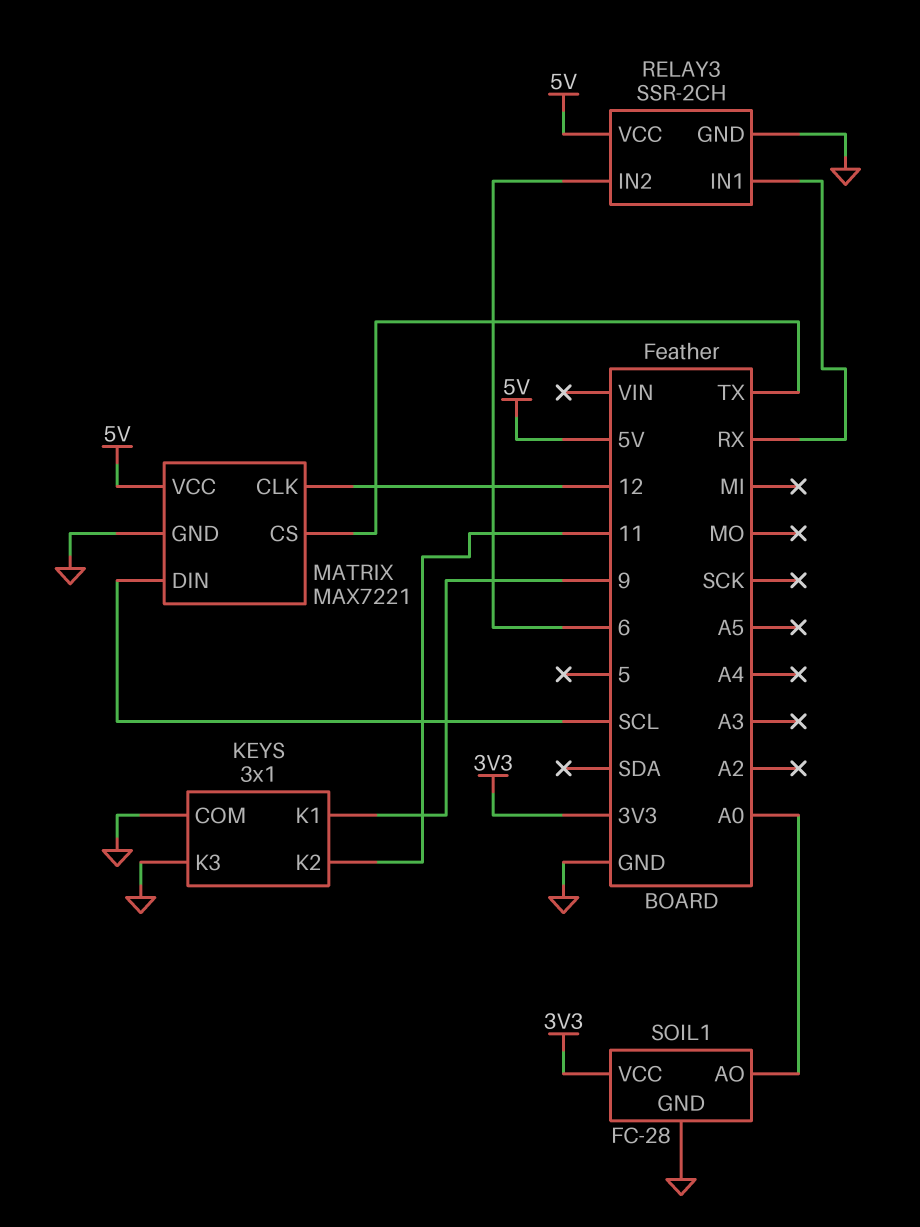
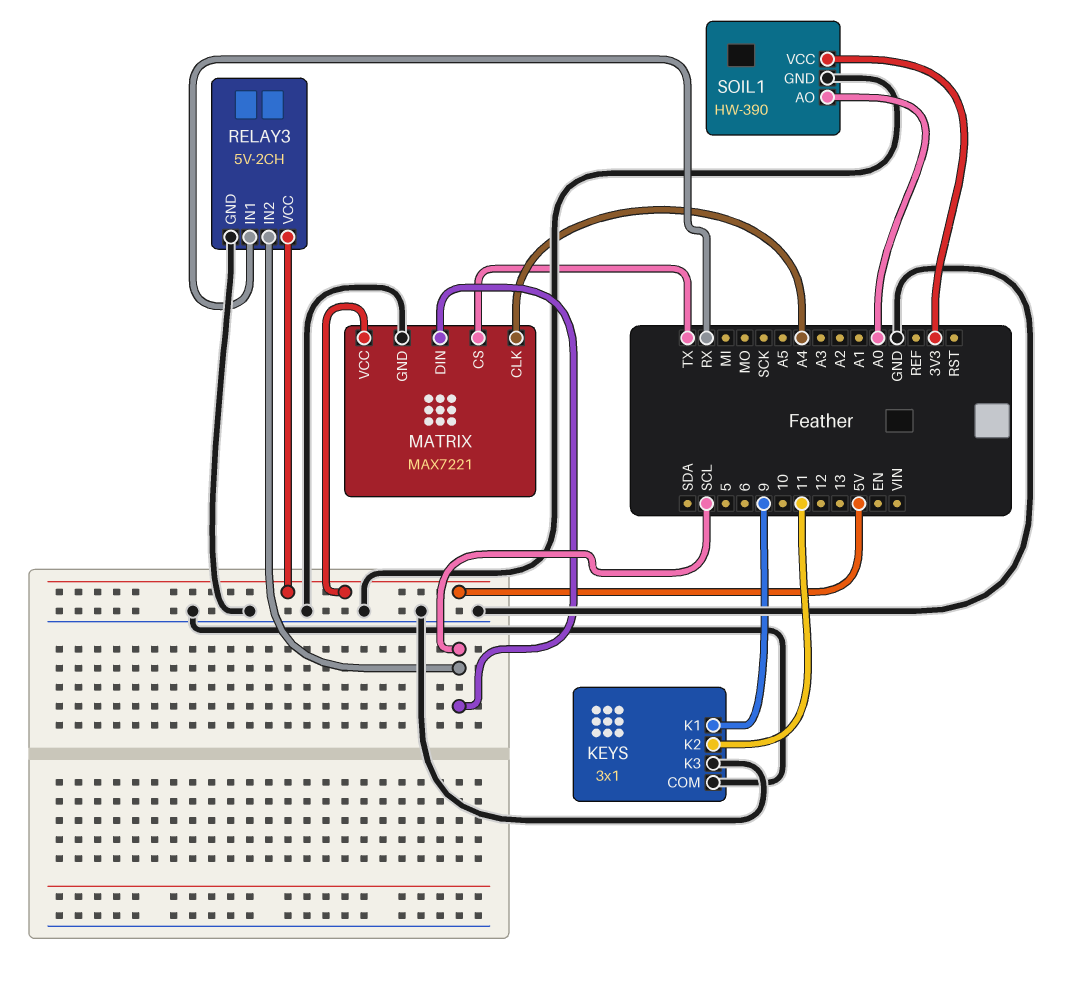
MATRIX pin CLK: 12 -> A4
RELAY3: SSR-2CH -> 5V-2CH
RELAY3 pin IN2: 6 -> SCL
SOIL1: FC-28 -> HW-390

